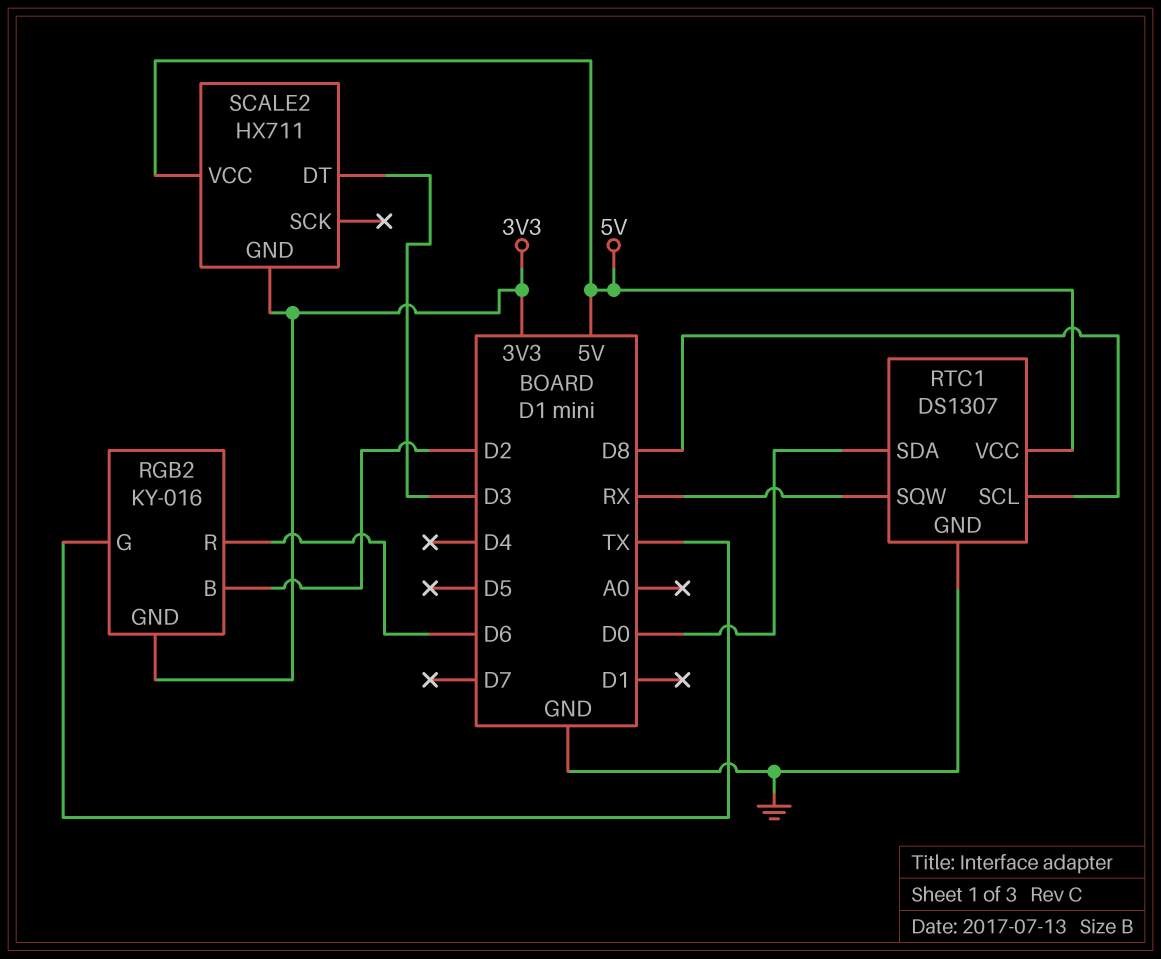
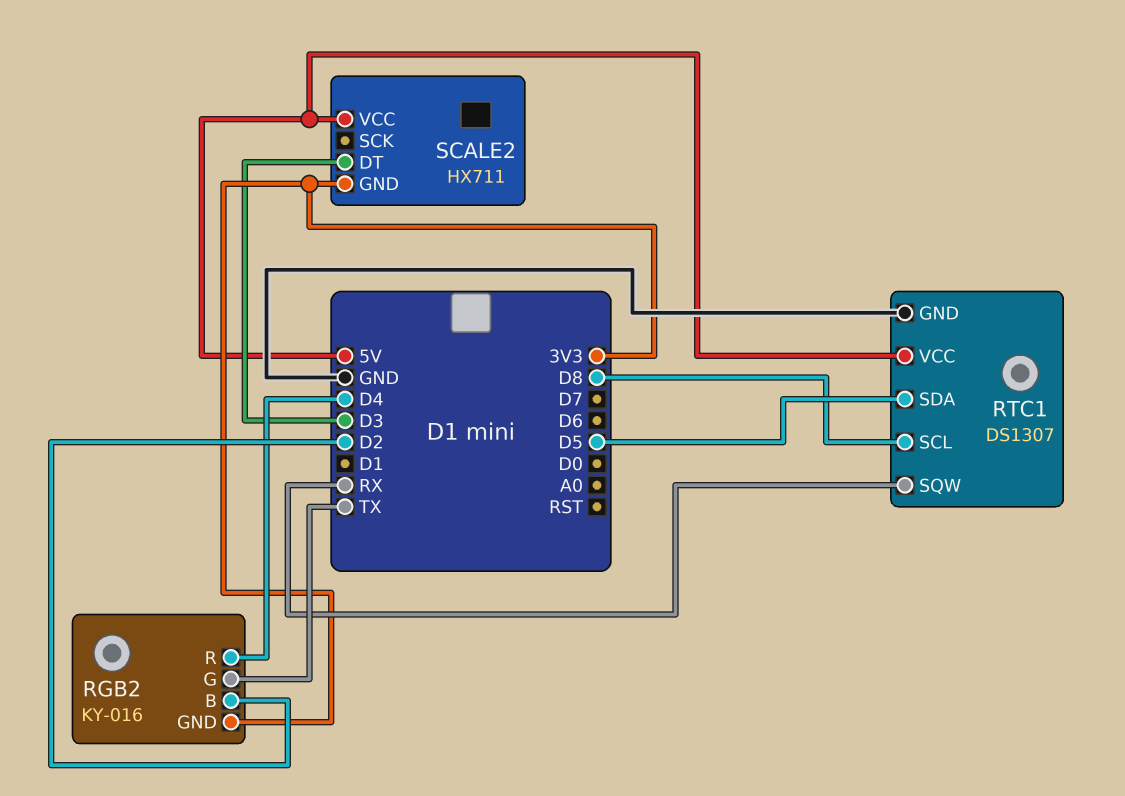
RGB2 pin R: D6 -> D4
RTC1 pin SDA: D0 -> D5

